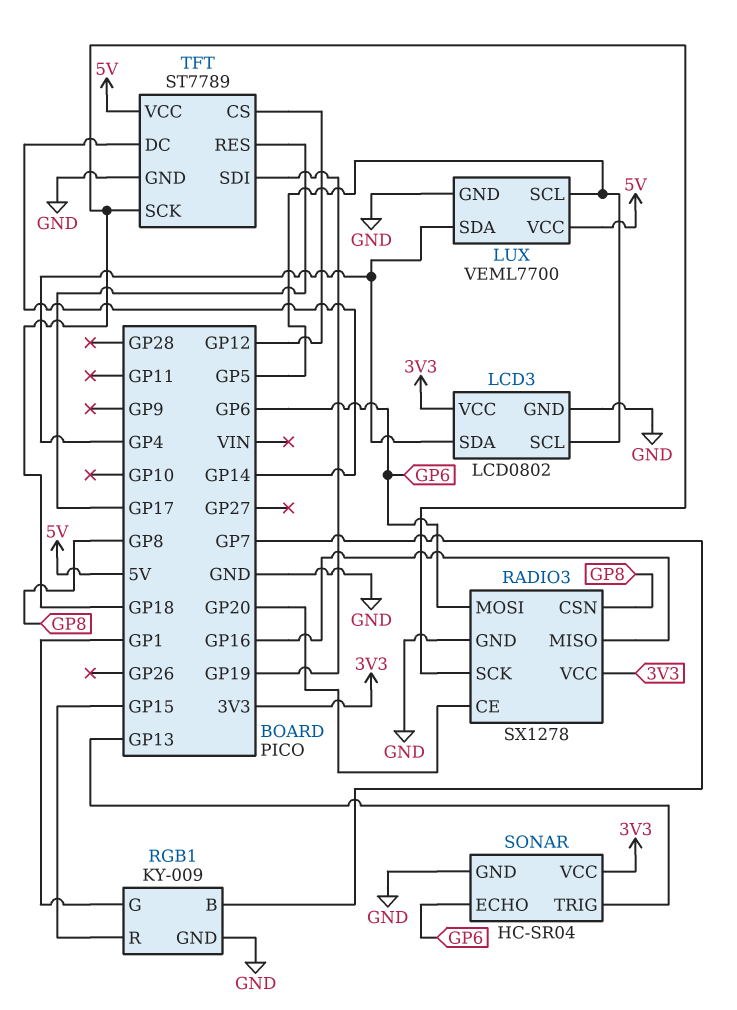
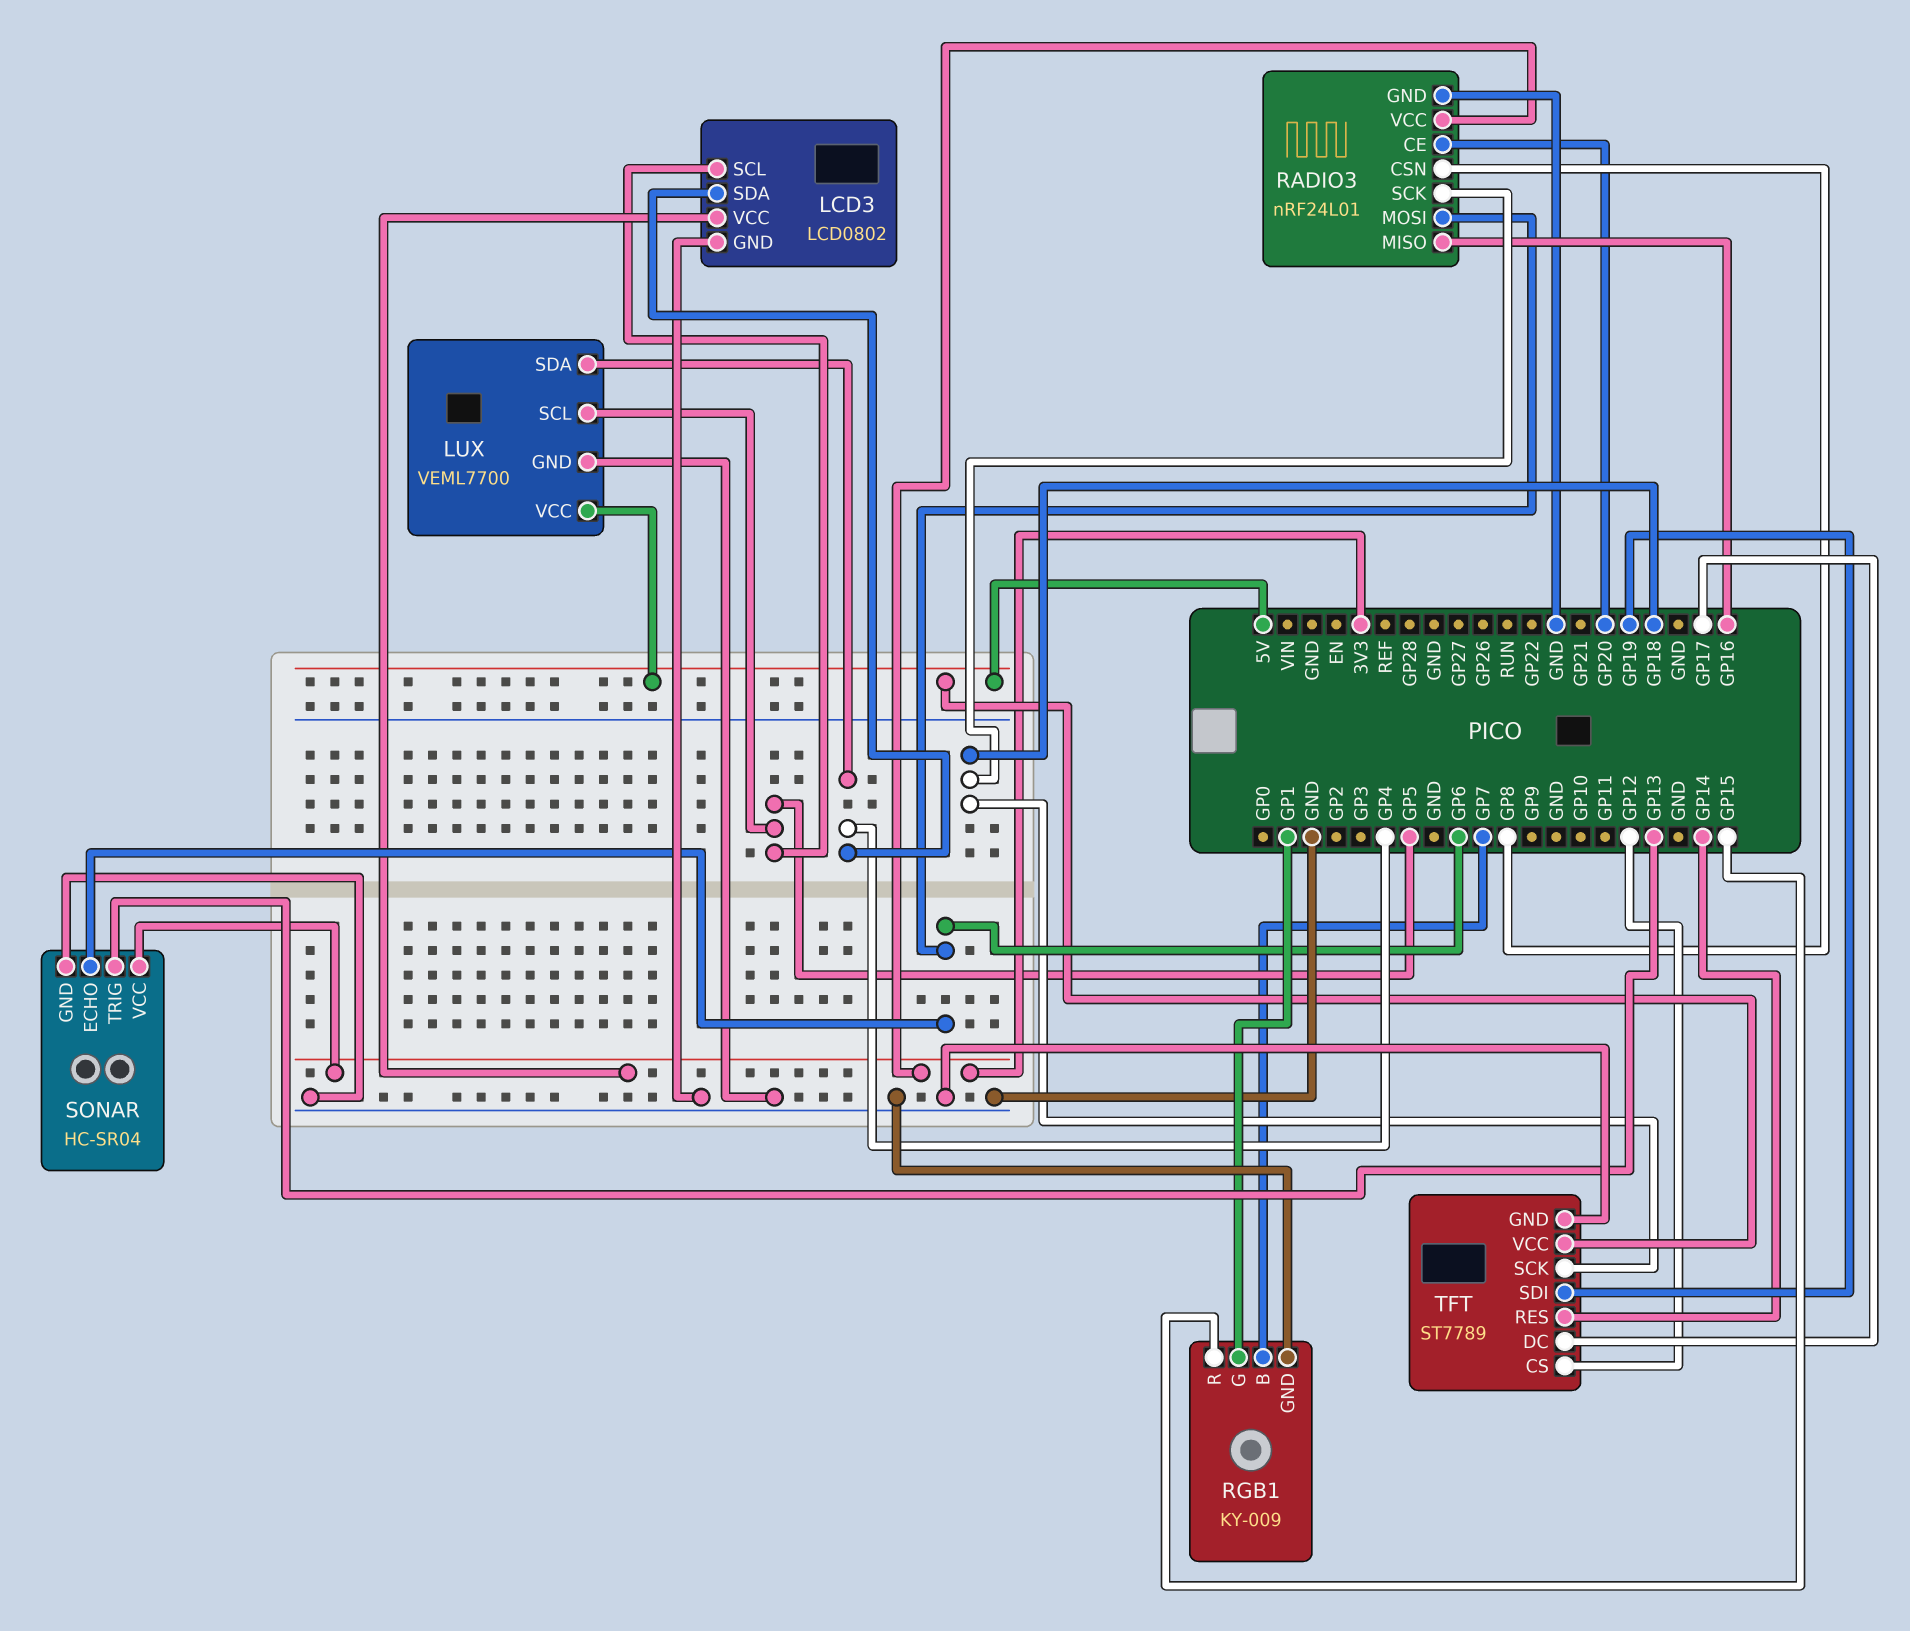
RADIO3: SX1278 -> nRF24L01
TFT pin DC: GP14 -> GP17
TFT pin RES: GP17 -> GP14

